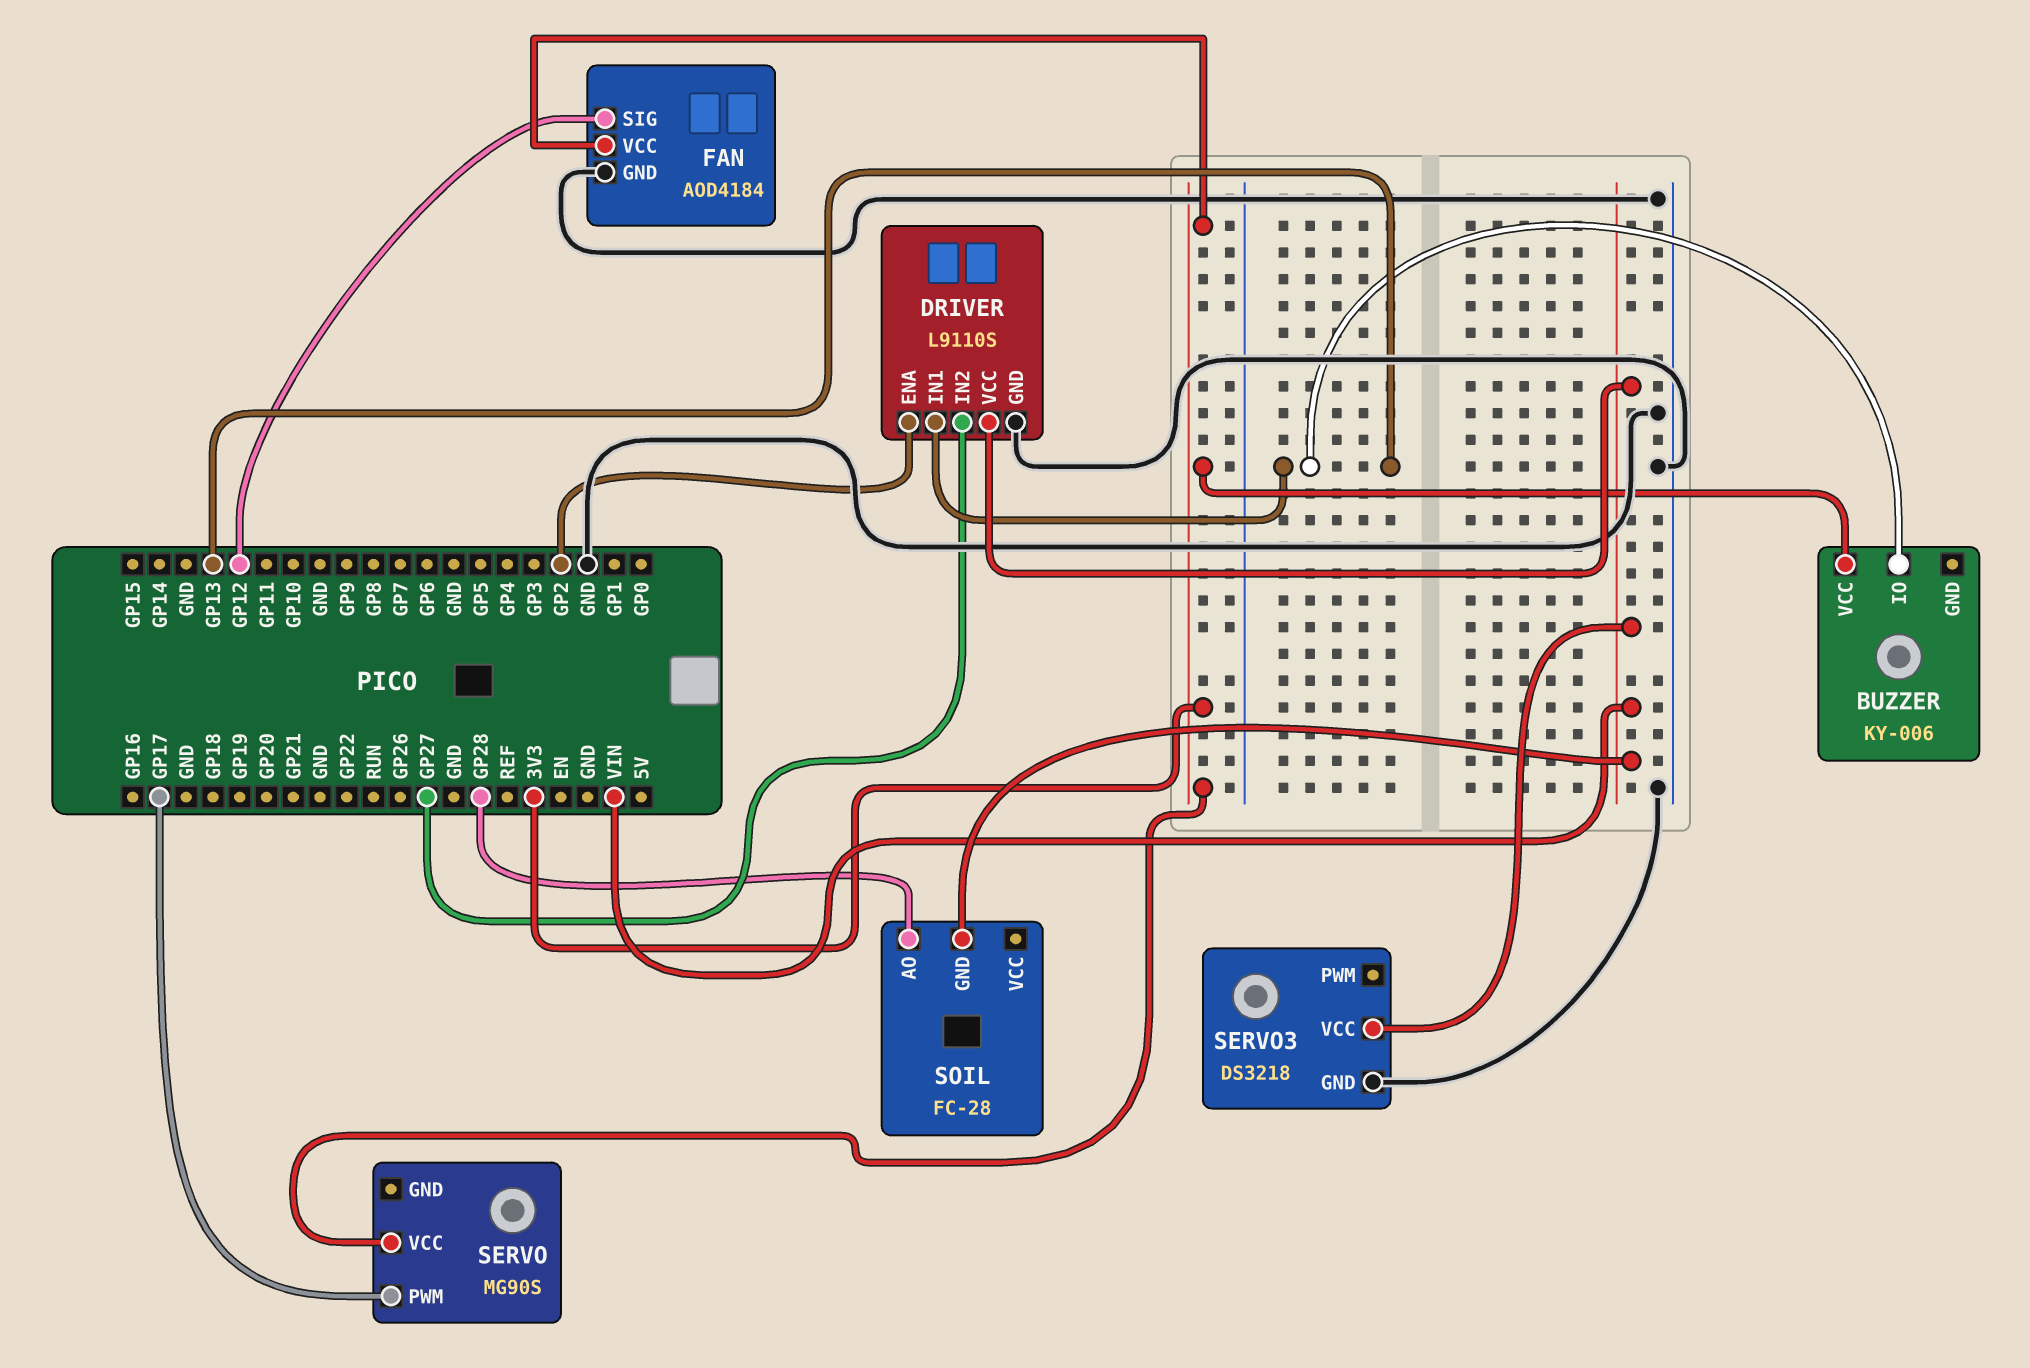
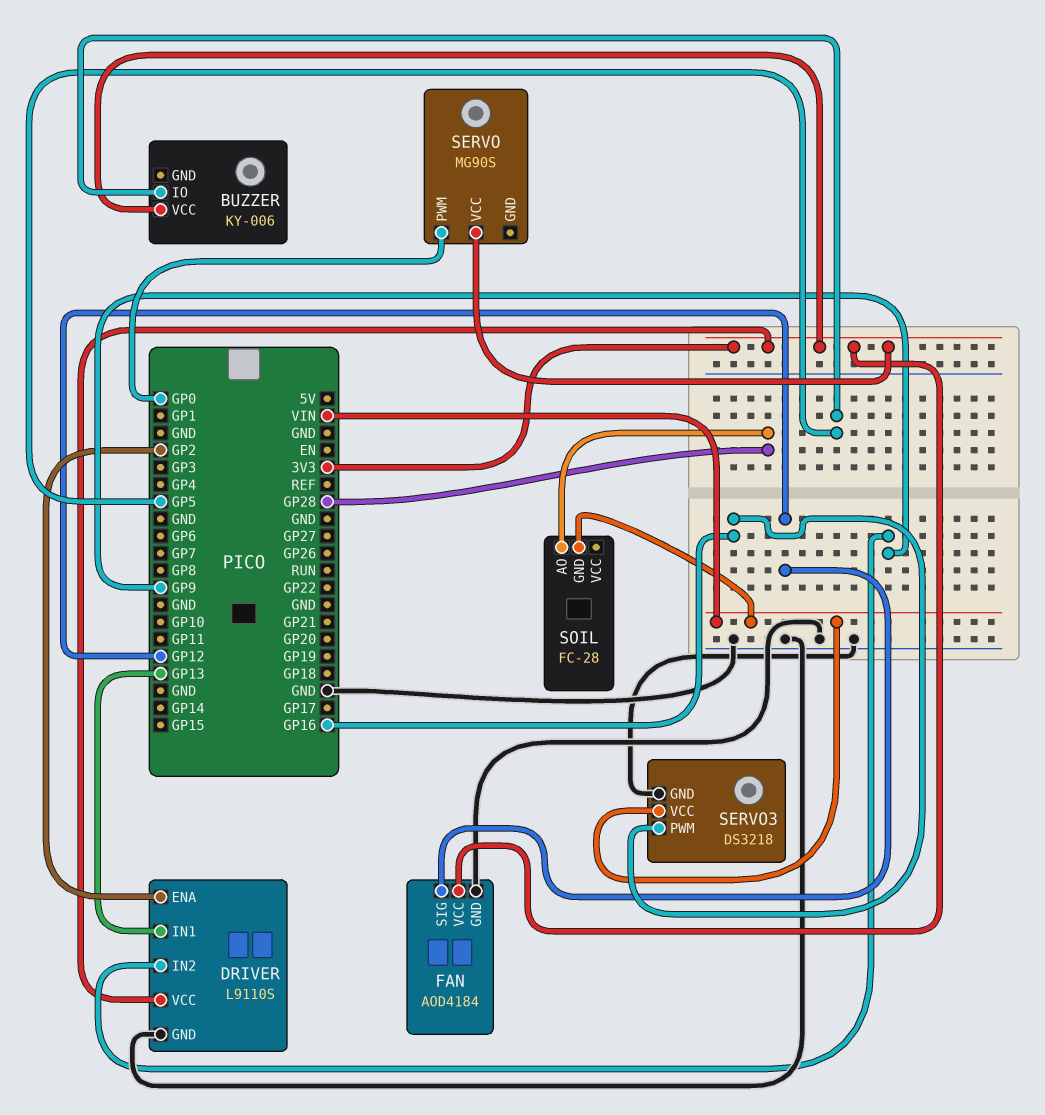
BUZZER pin IO: GP13 -> GP5
DRIVER pin IN2: GP27 -> GP9
DRIVER pin VCC: VIN -> 3V3
SERVO pin PWM: GP17 -> GP0
SERVO3 pin PWM: none -> GP16

